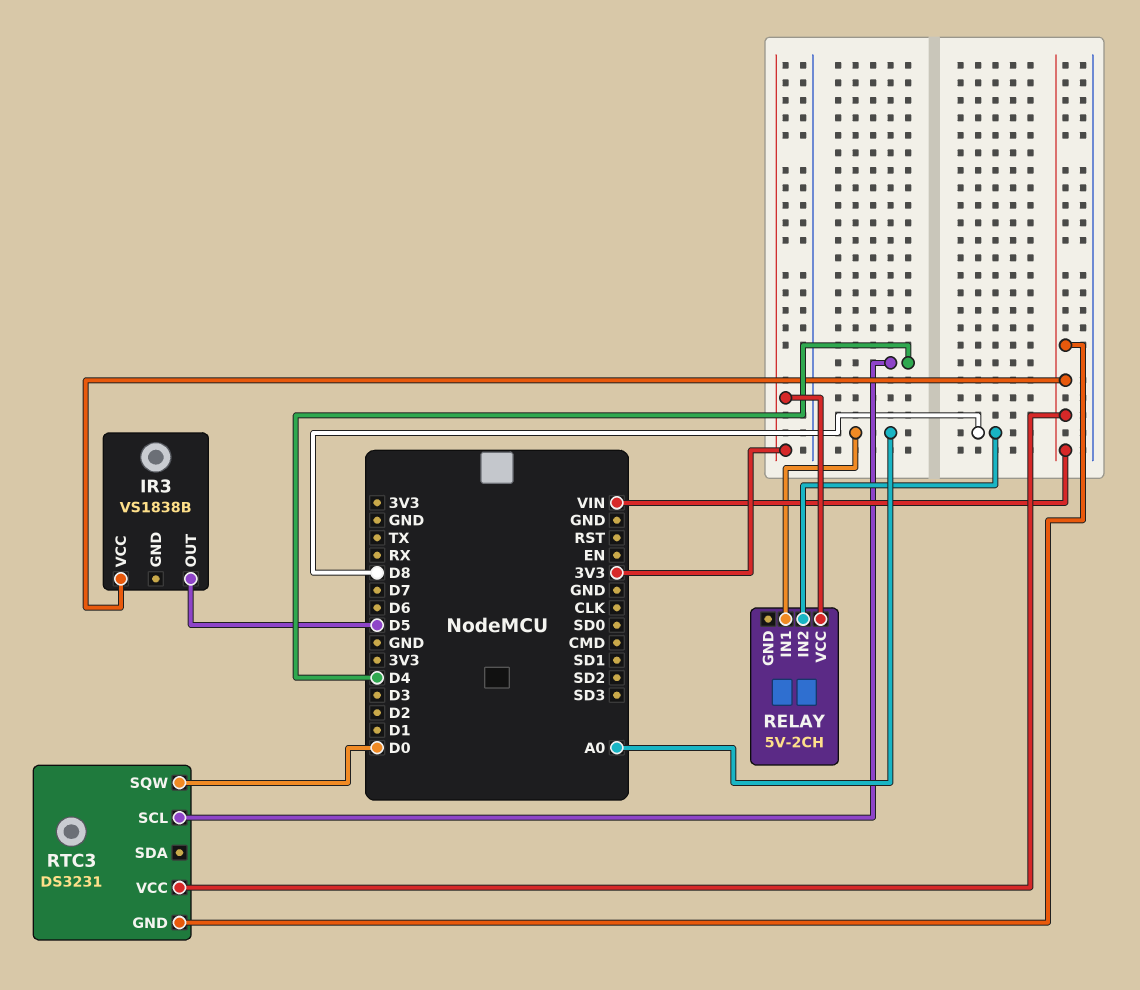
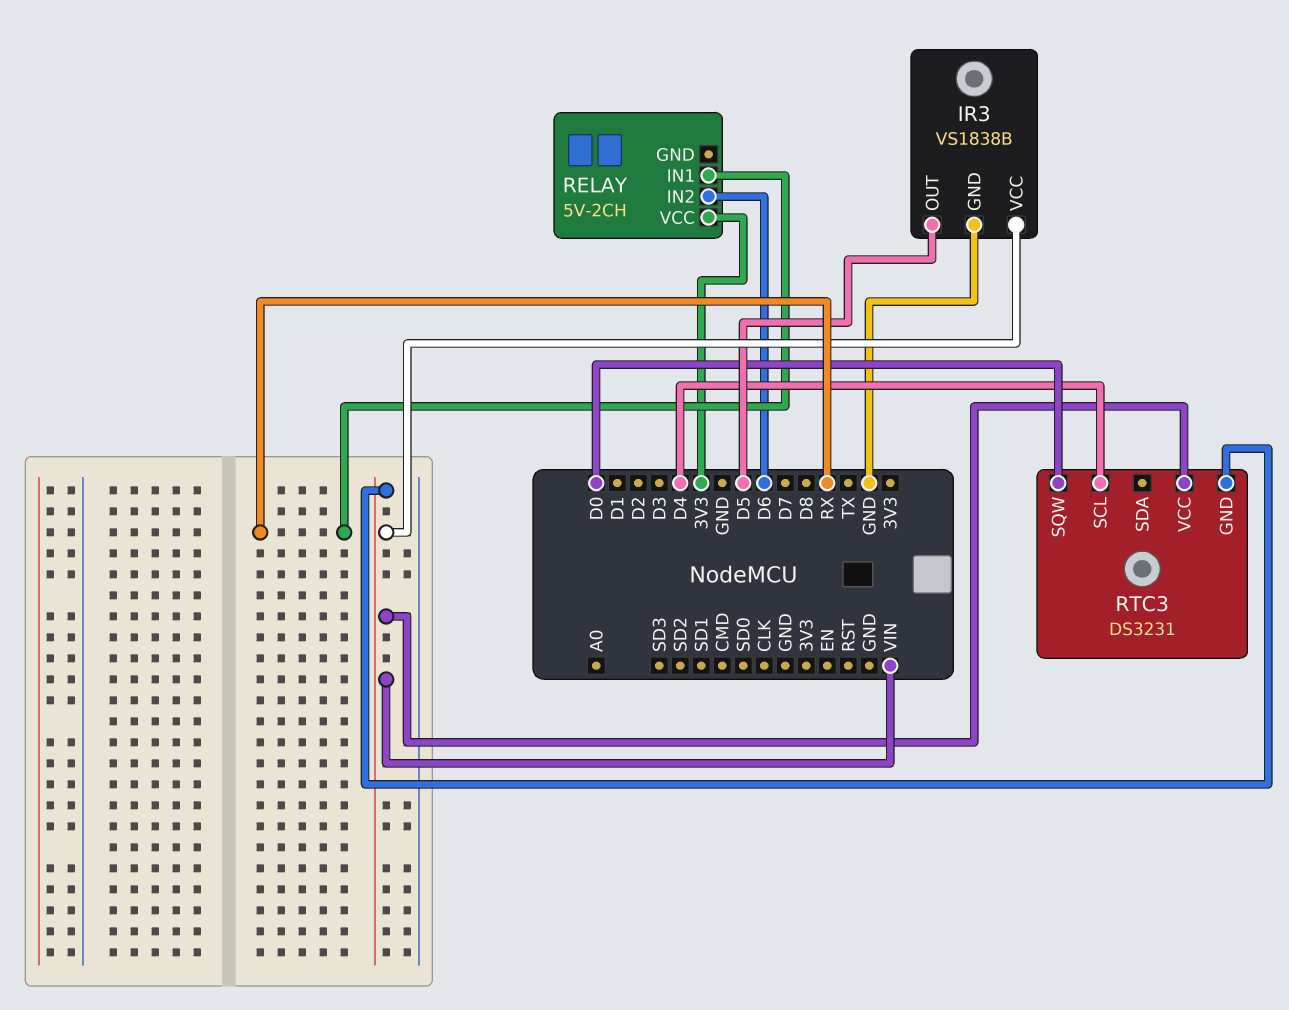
IR3 pin GND: none -> GND
RELAY pin IN1: A0 -> RX
RELAY pin IN2: D8 -> D6

